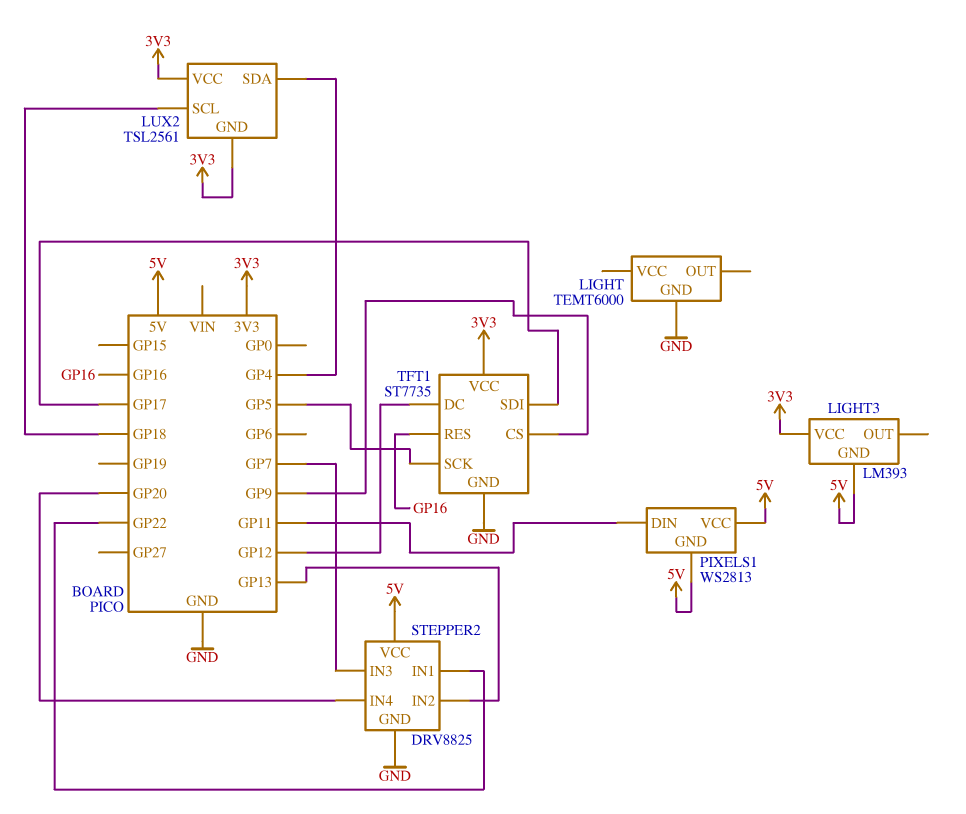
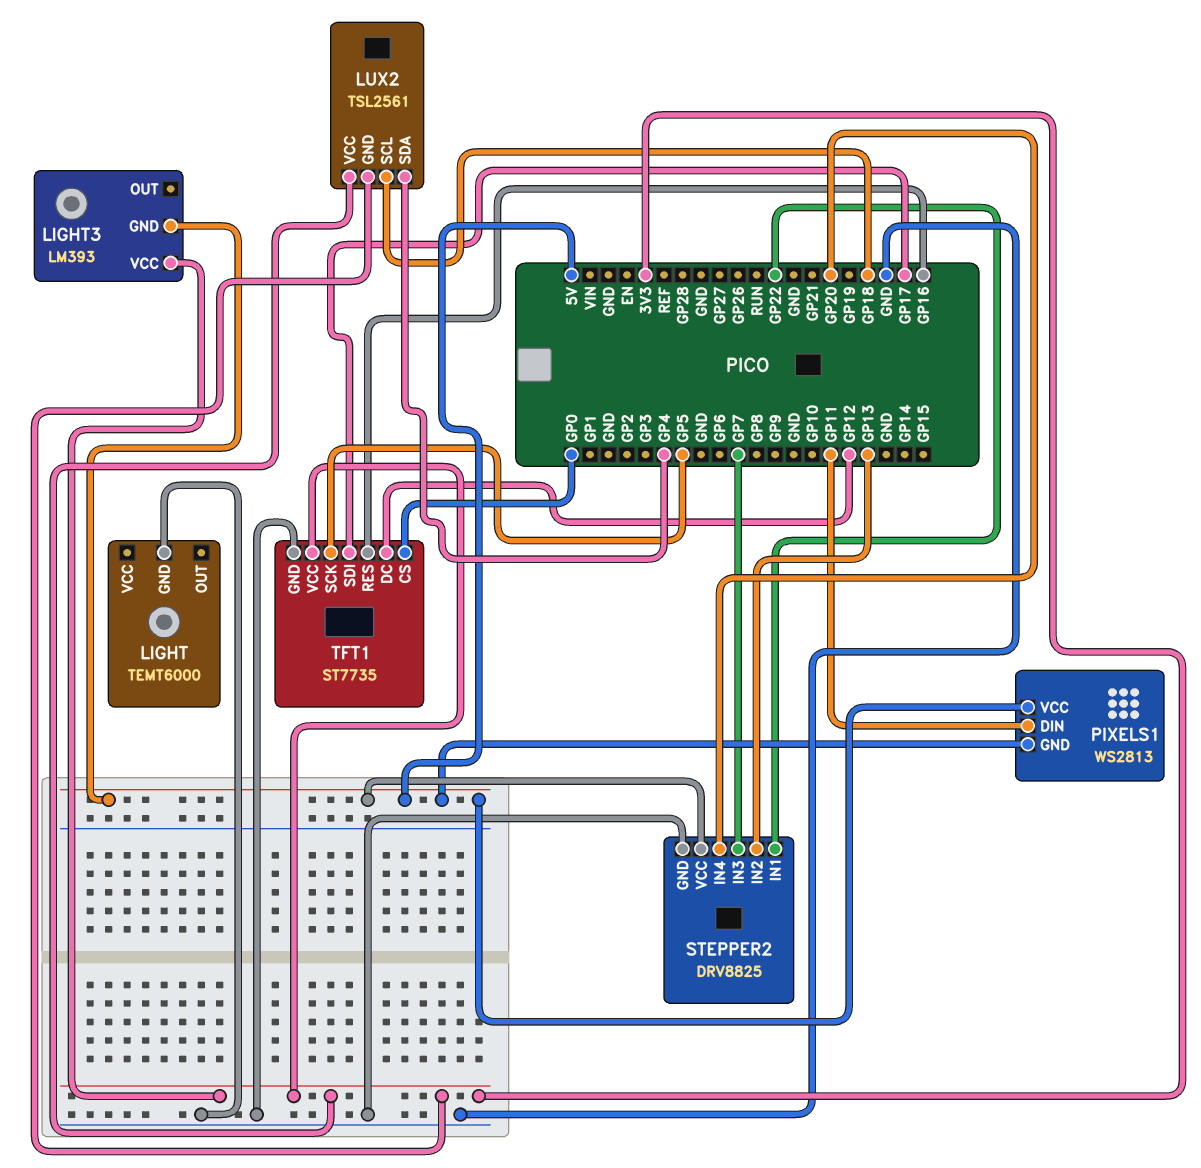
TFT1 pin CS: GP9 -> GP0

